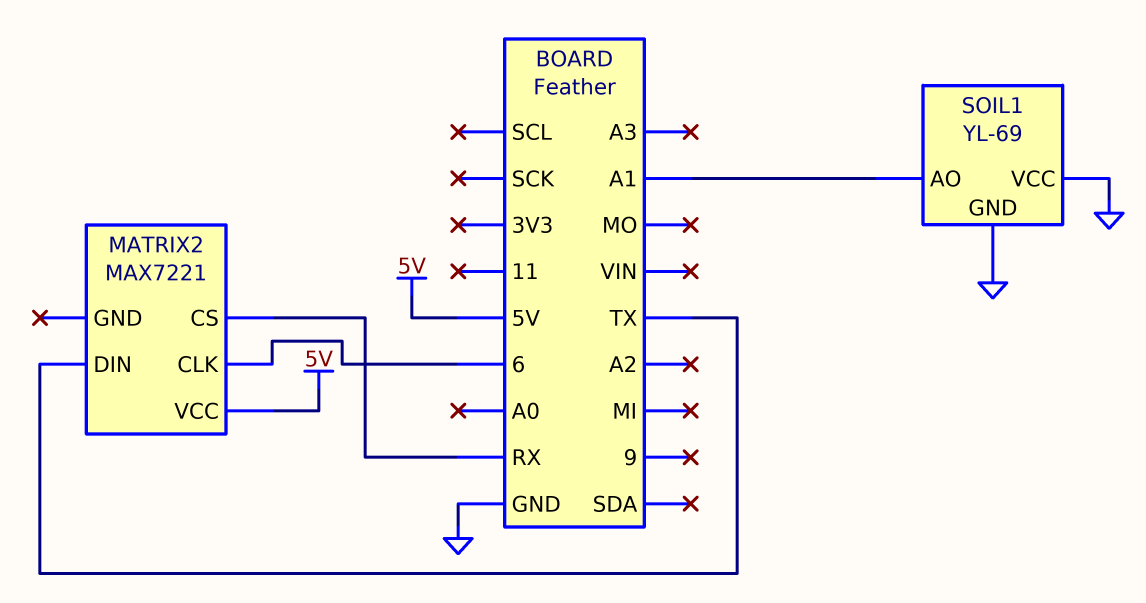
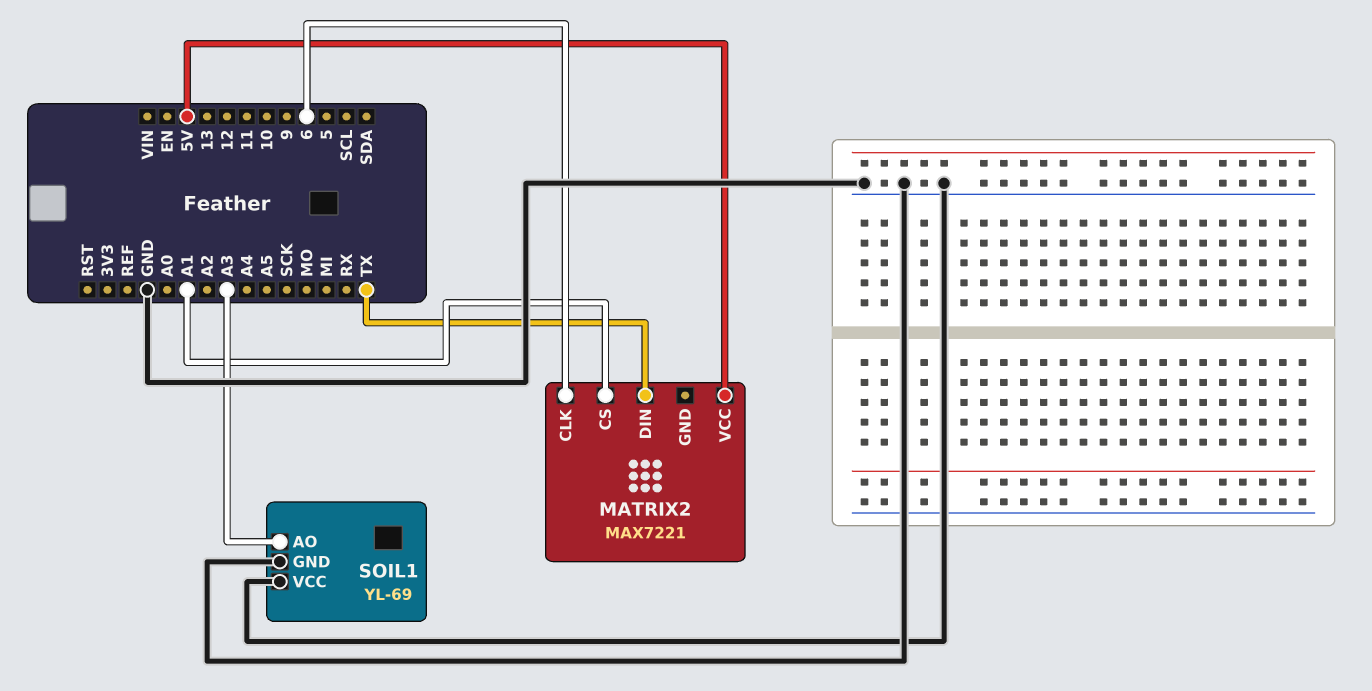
MATRIX2 pin CS: RX -> A1
SOIL1 pin AO: A1 -> A3

